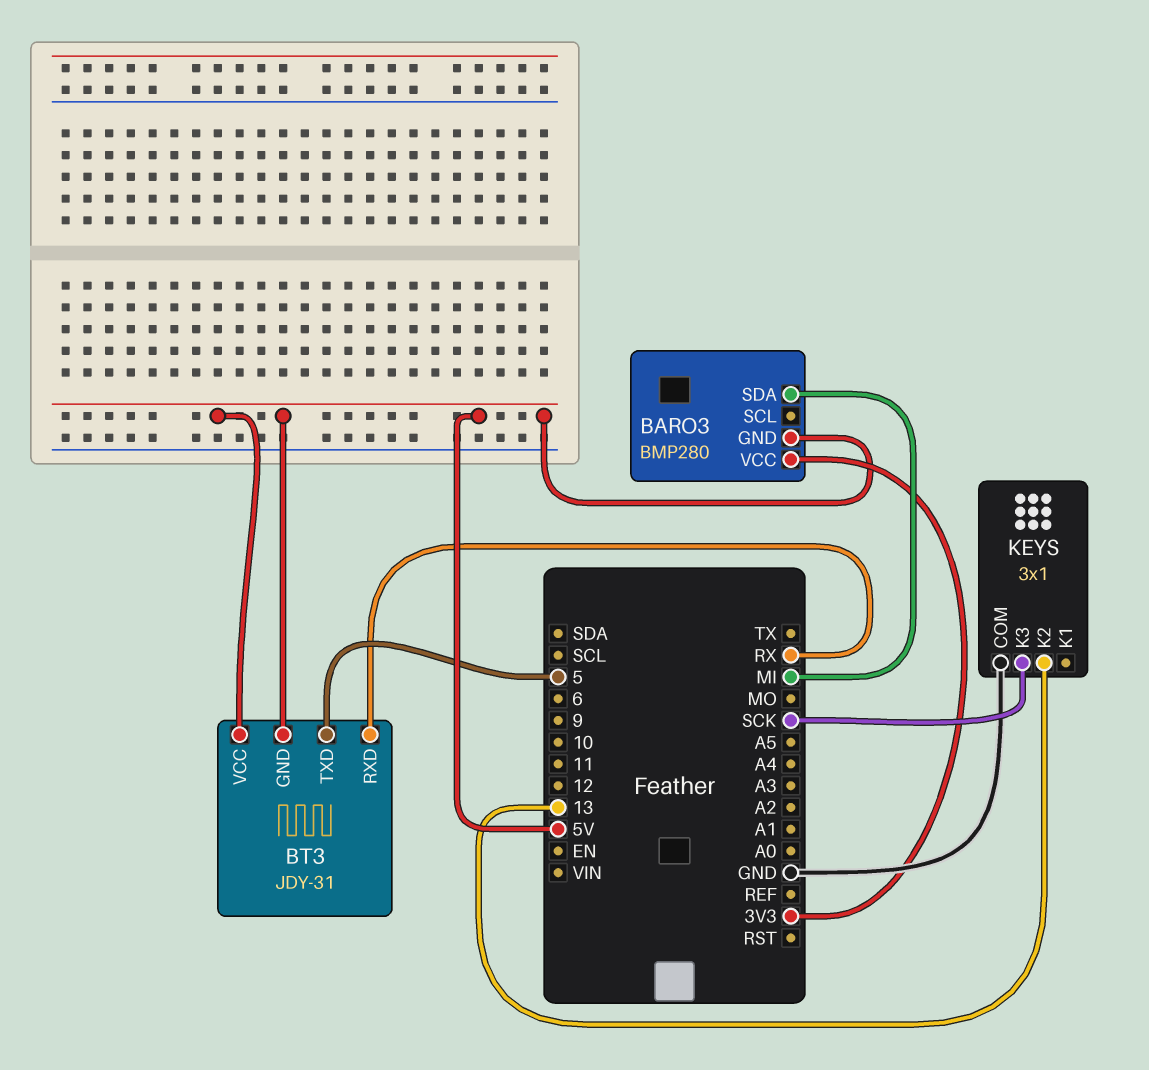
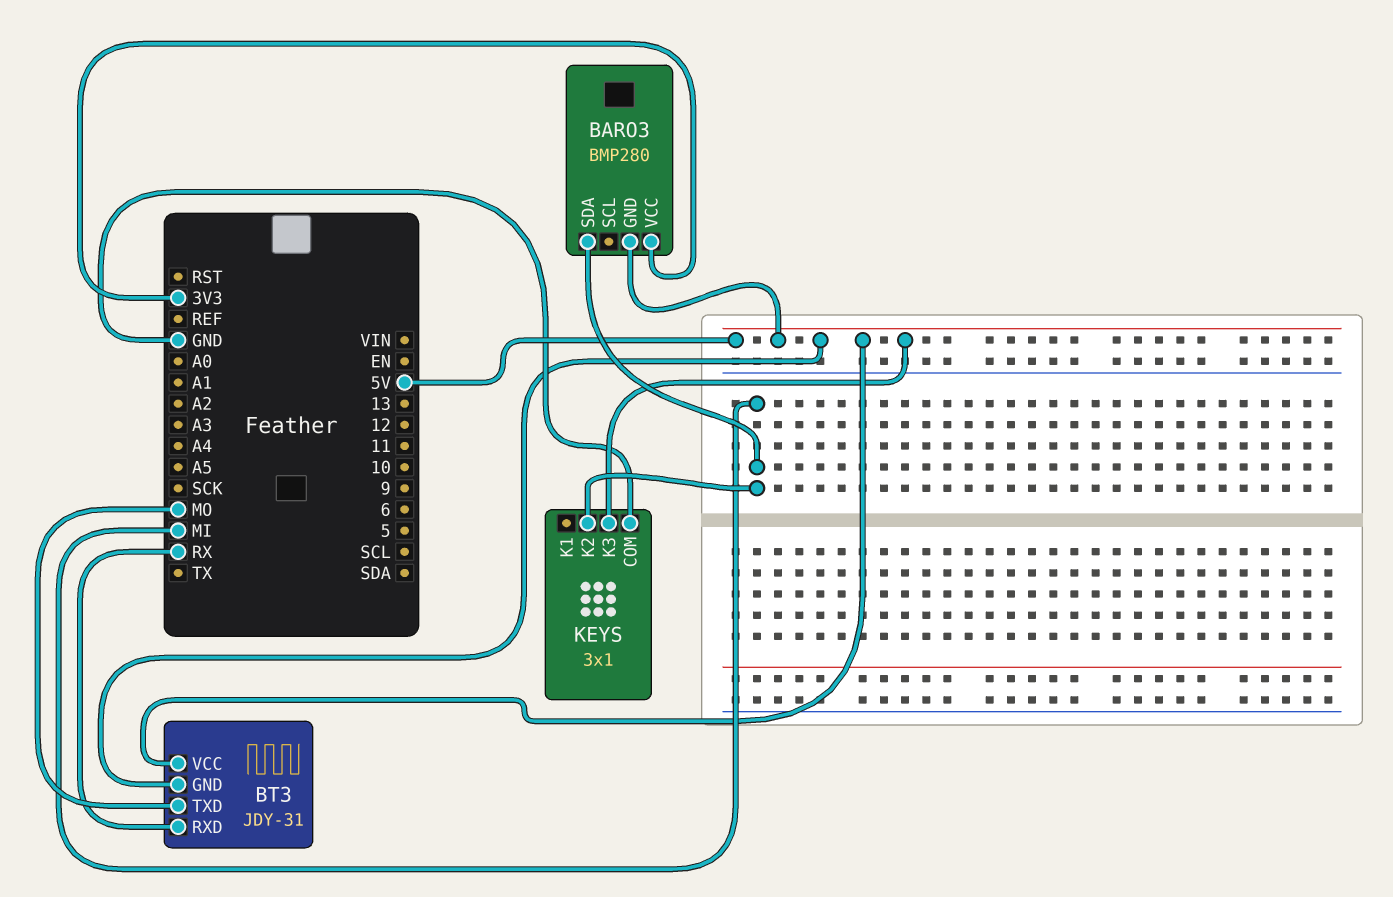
BT3 pin TXD: 5 -> MO
KEYS pin K2: 13 -> MI
KEYS pin K3: SCK -> 5V

